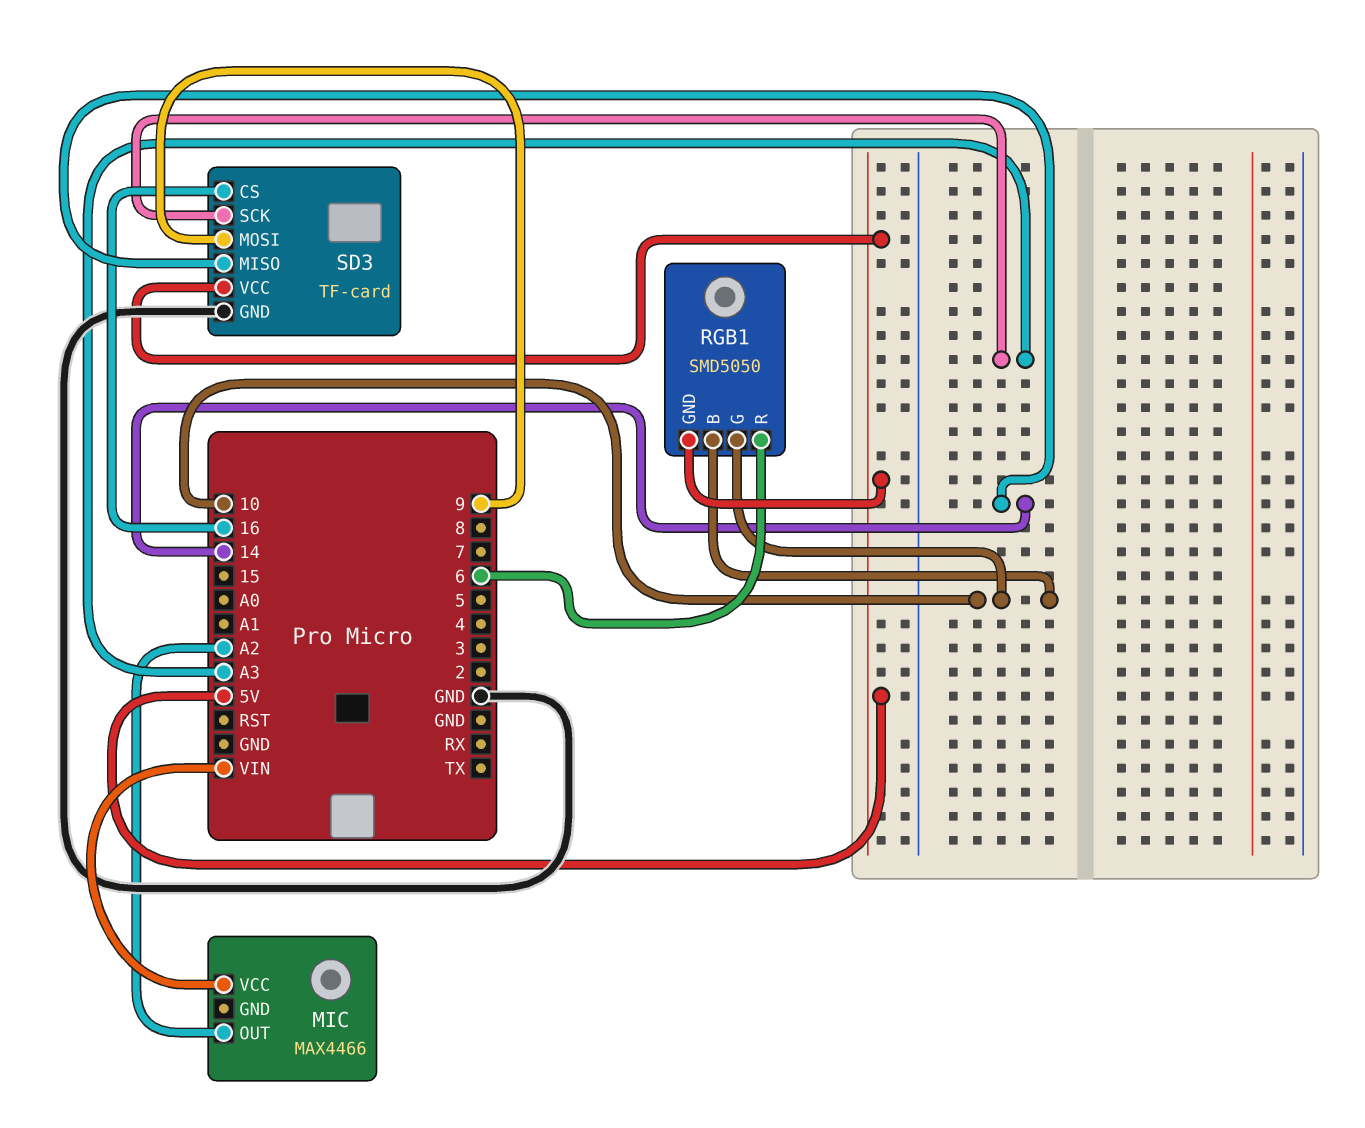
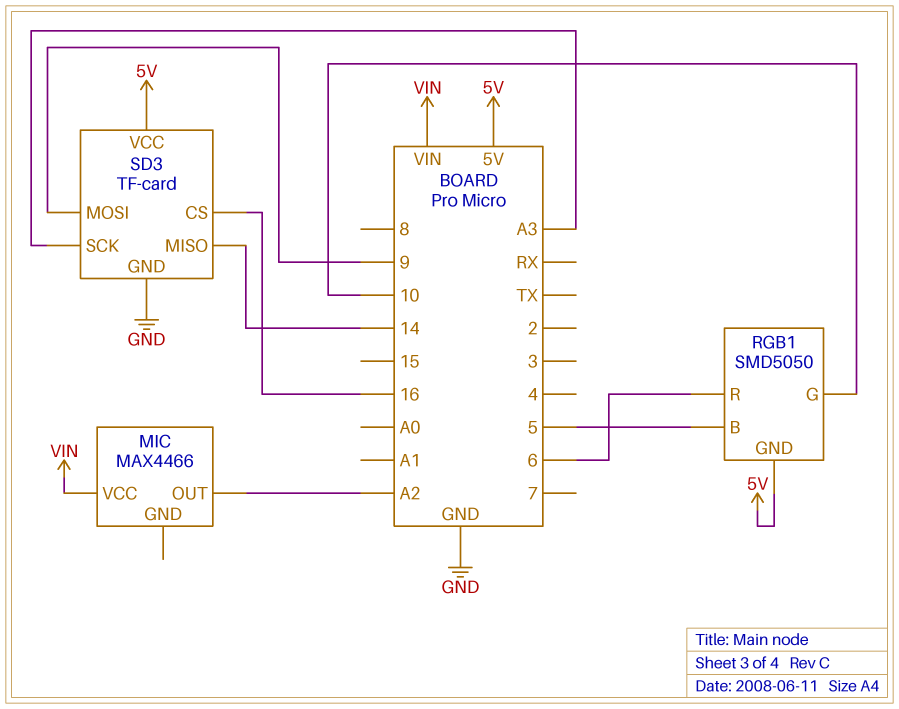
RGB1 pin B: 10 -> 5

